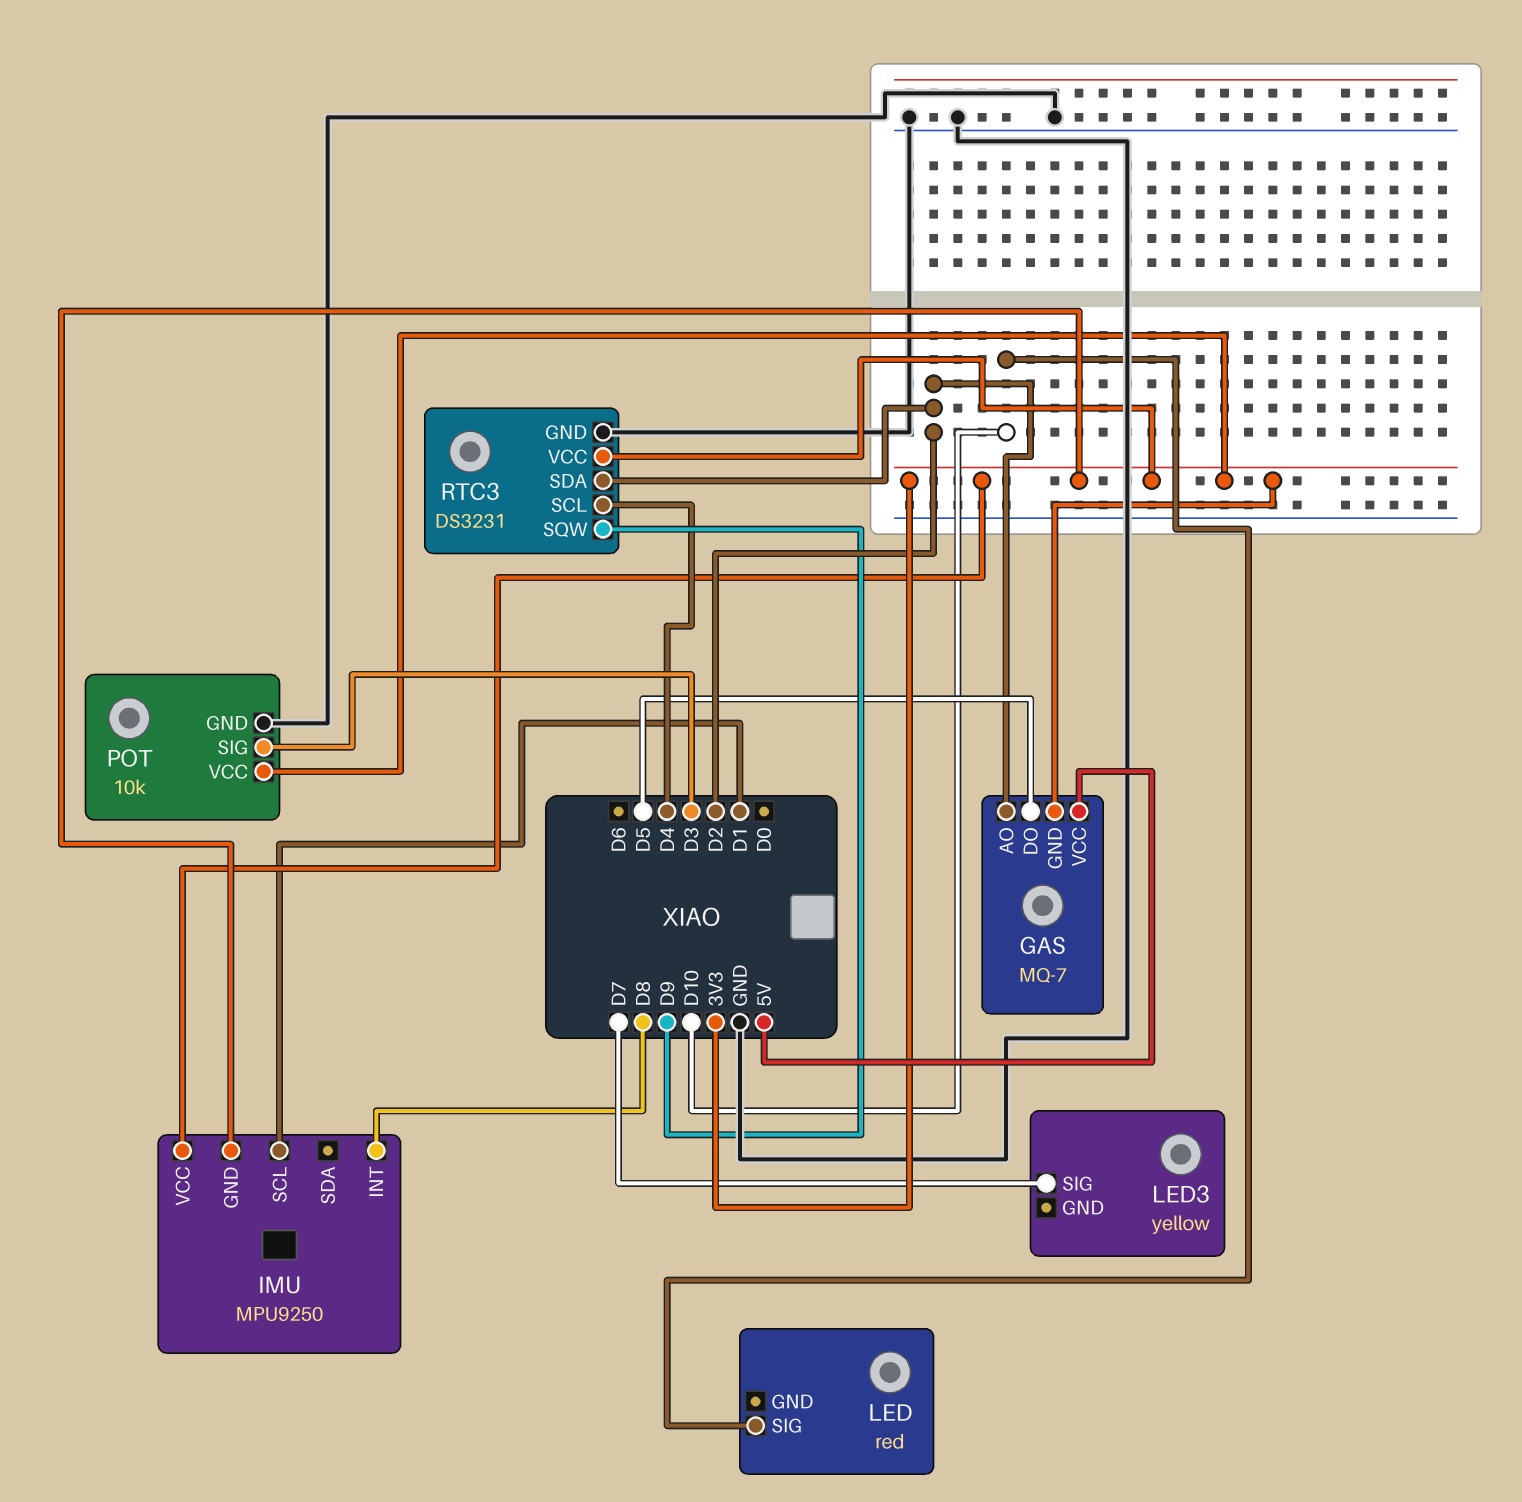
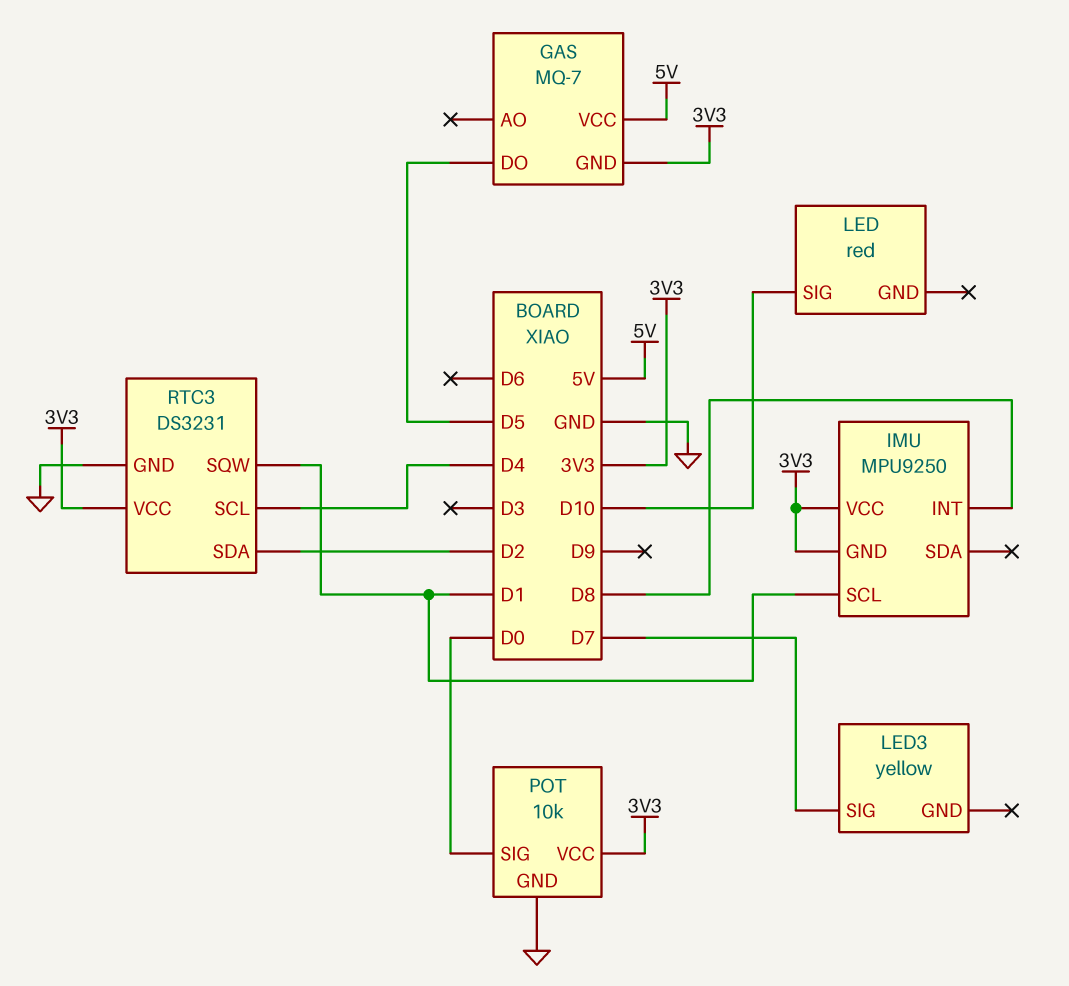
GAS pin AO: D2 -> none
POT pin SIG: D3 -> D0
RTC3 pin SQW: D9 -> D1

